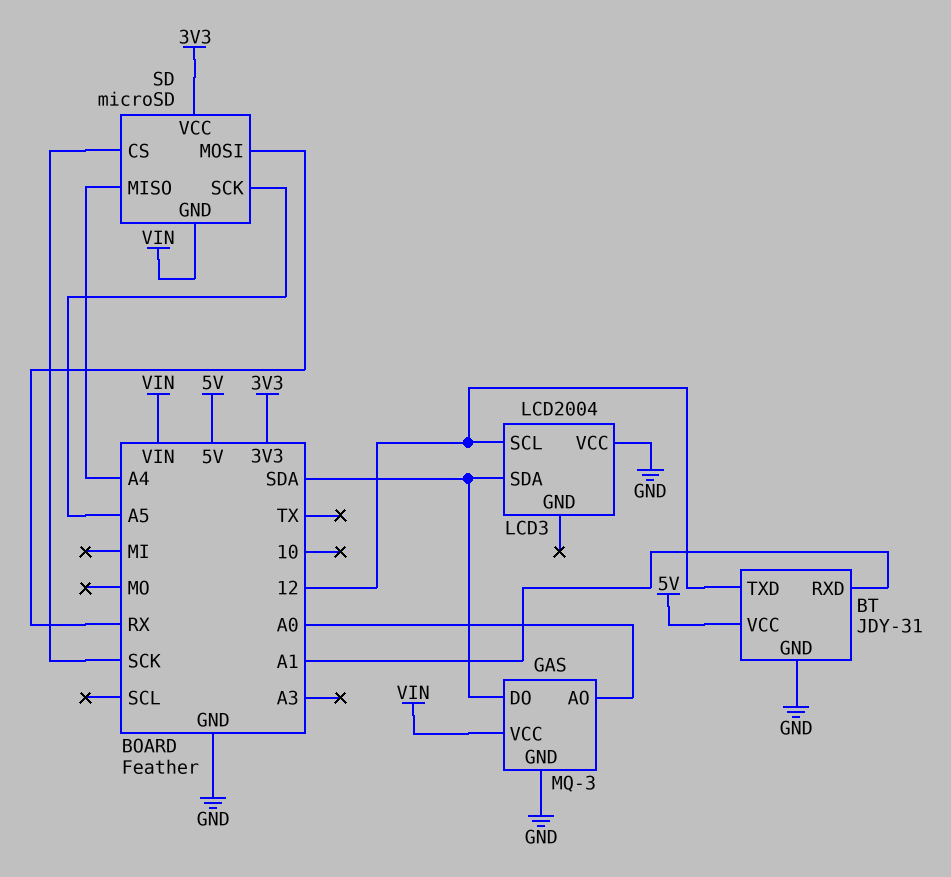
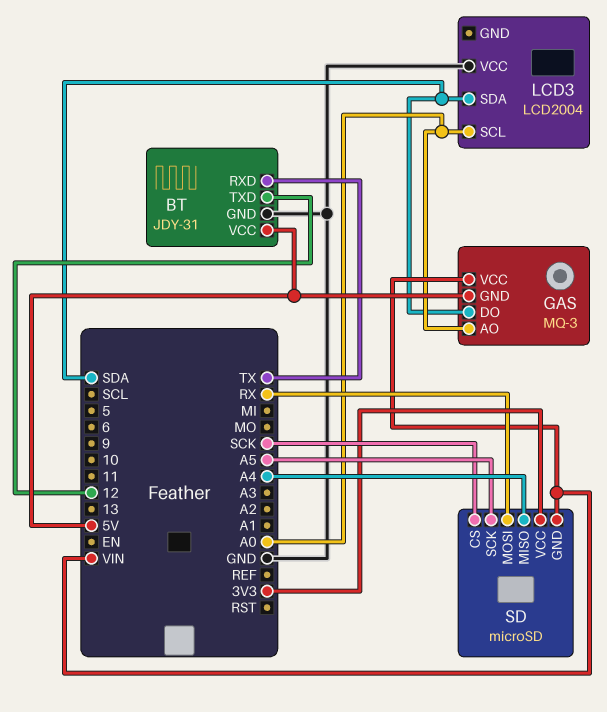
BT pin RXD: A1 -> TX
GAS pin GND: GND -> 5V
LCD3 pin SCL: 12 -> A0

